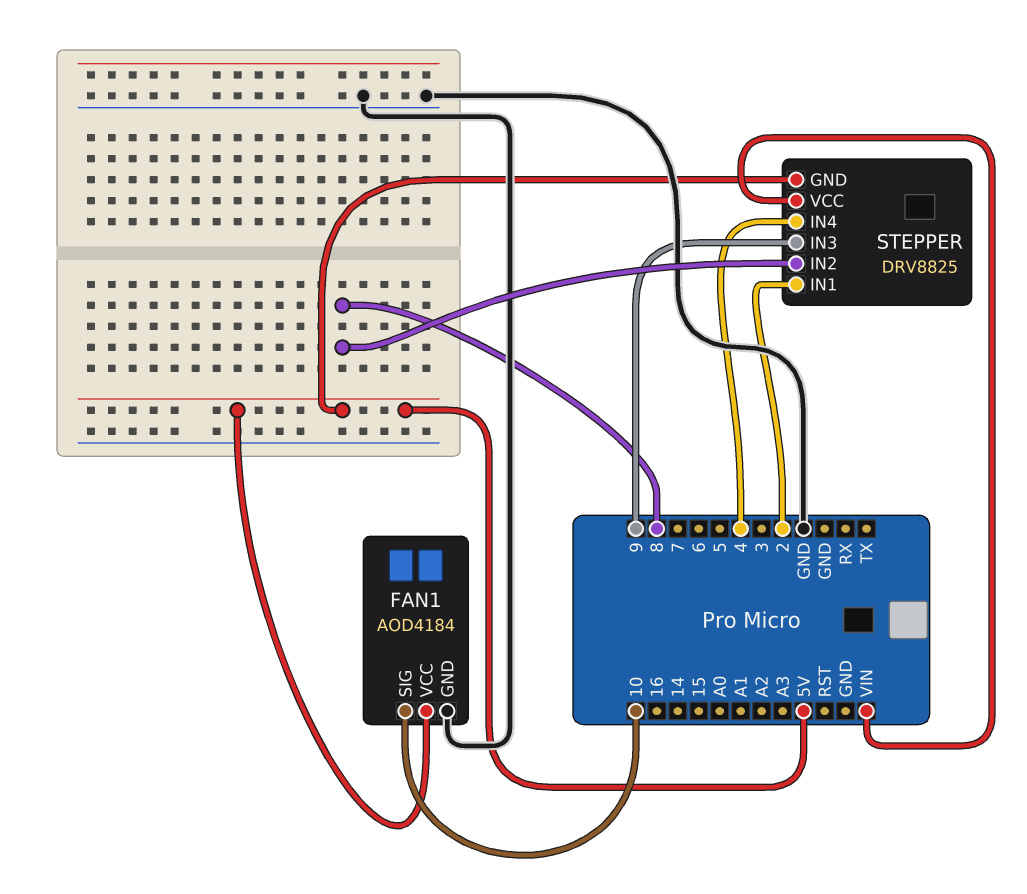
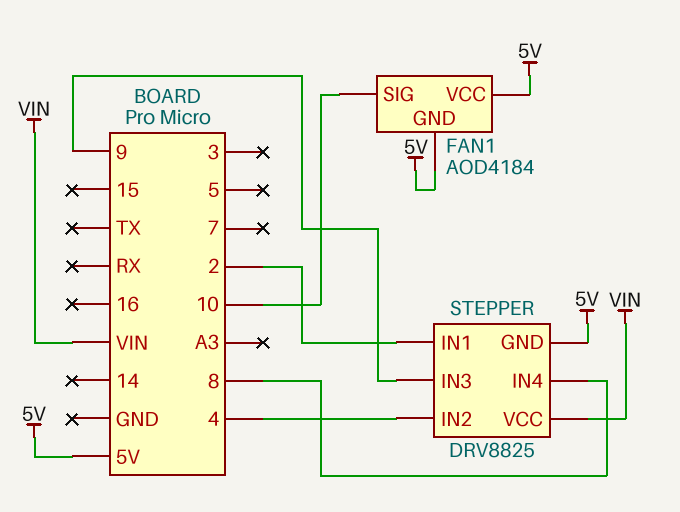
FAN1 pin GND: GND -> 5V
STEPPER pin IN2: 8 -> 4
STEPPER pin IN4: 4 -> 8

